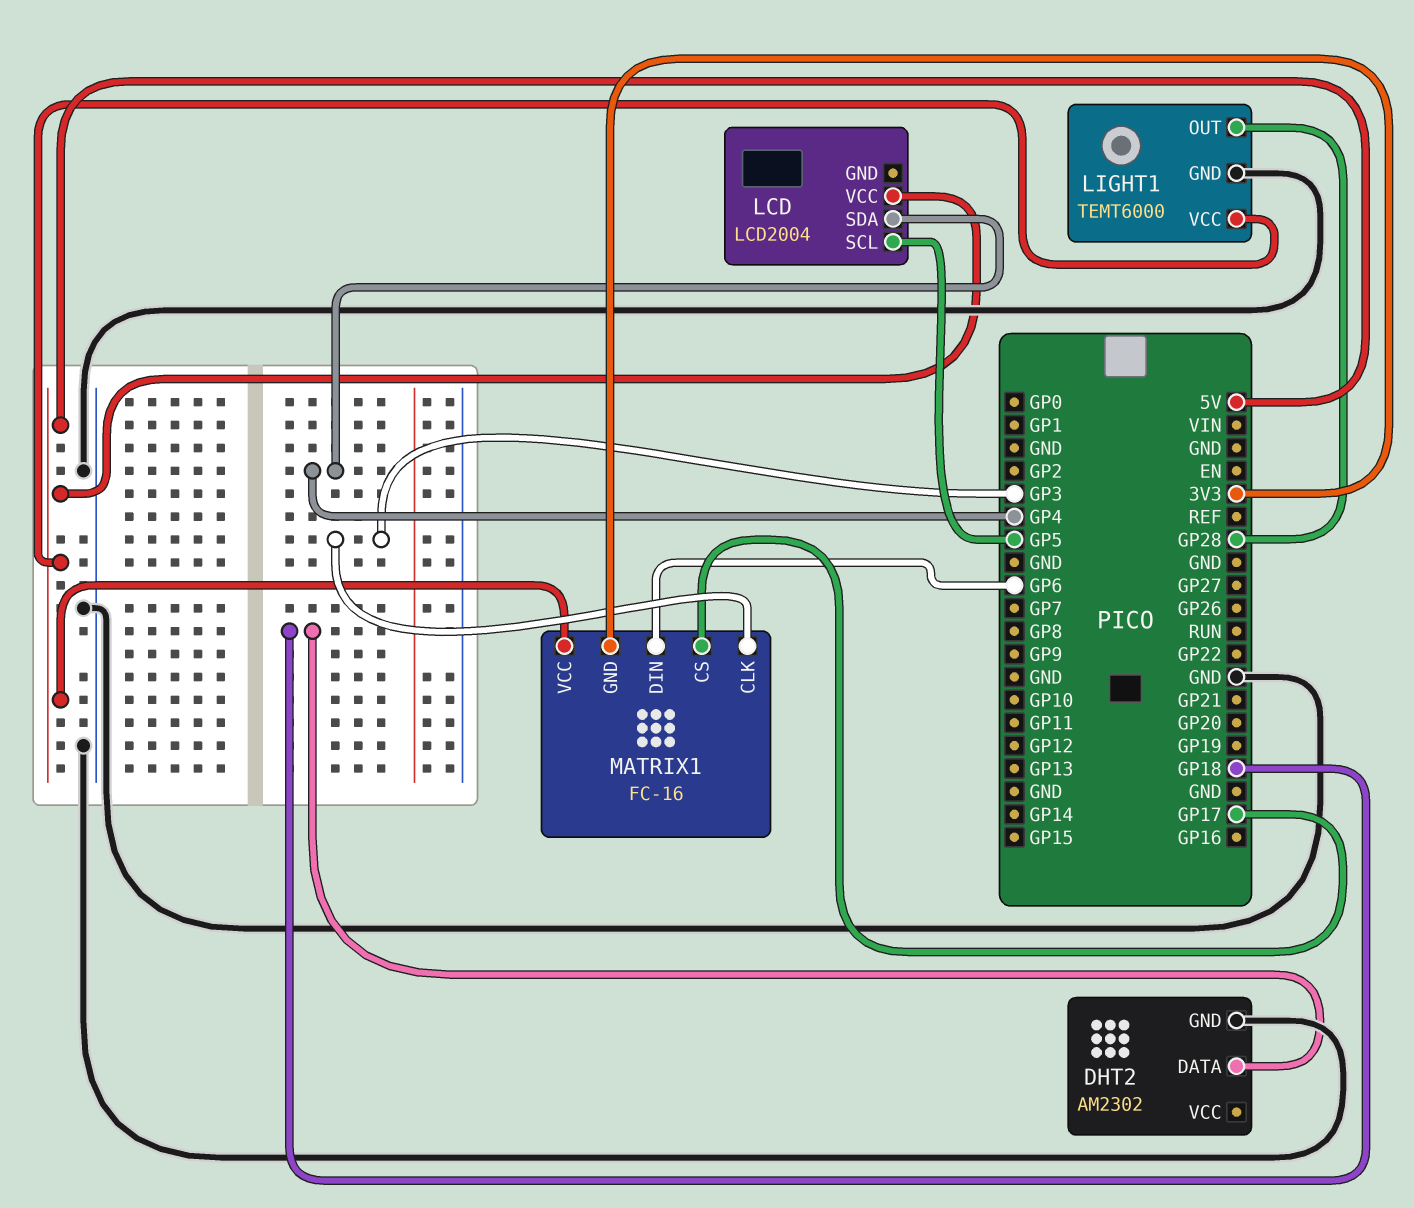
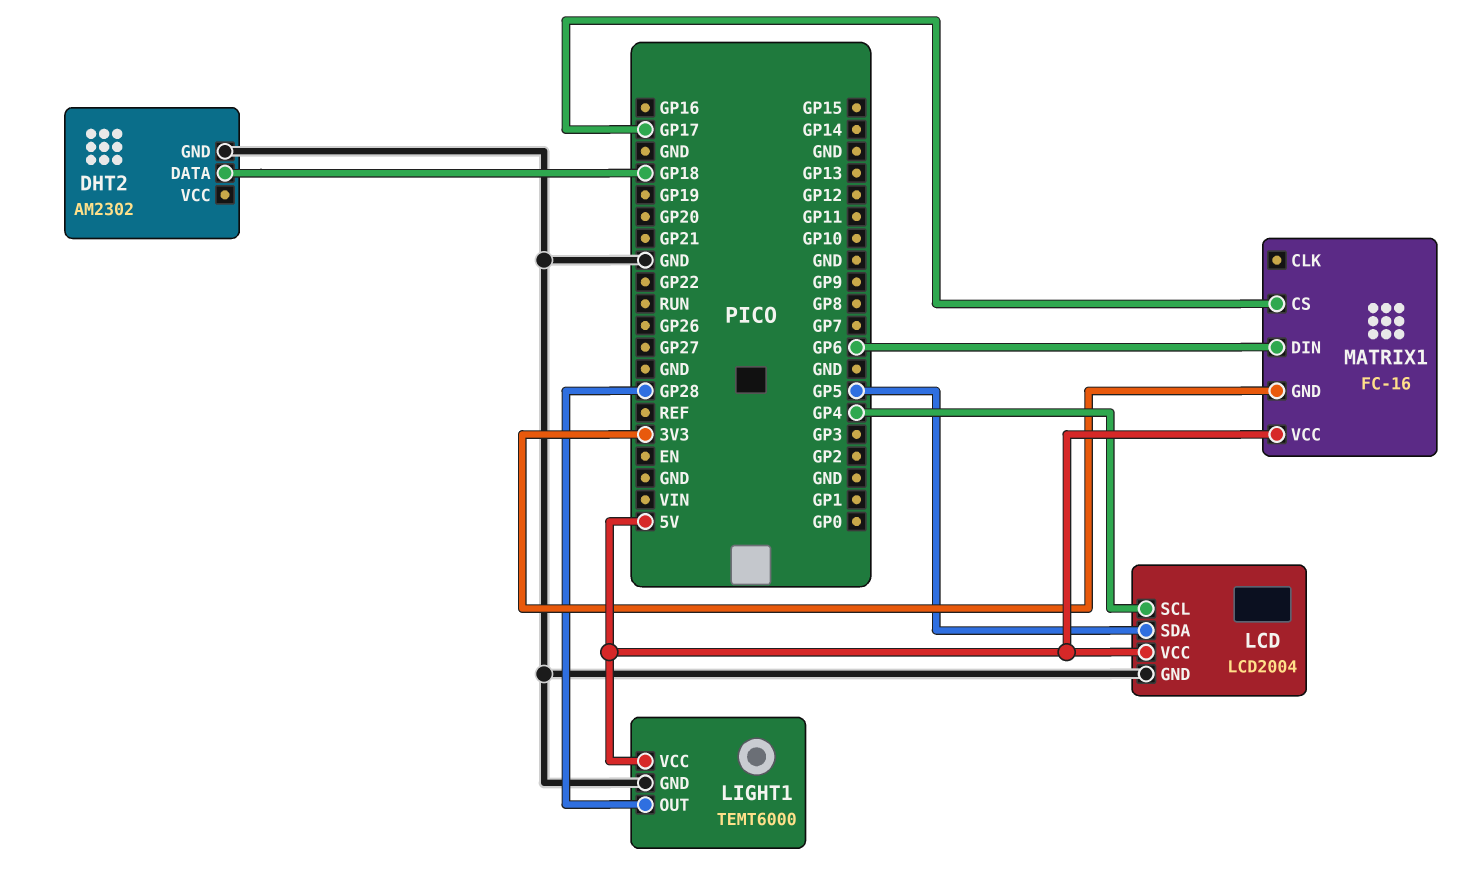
LCD pin GND: none -> GND
LCD pin SCL: GP5 -> GP4
LCD pin SDA: GP4 -> GP5
MATRIX1 pin CLK: GP3 -> none

